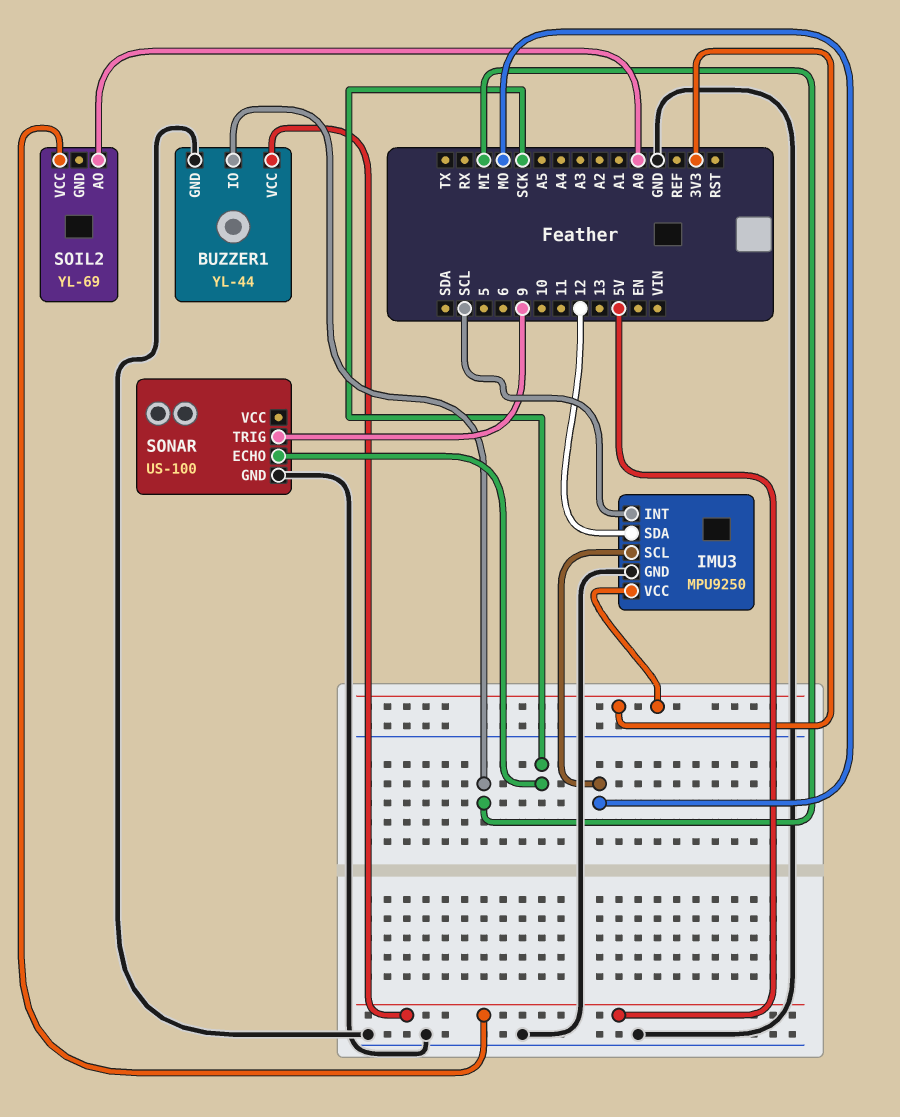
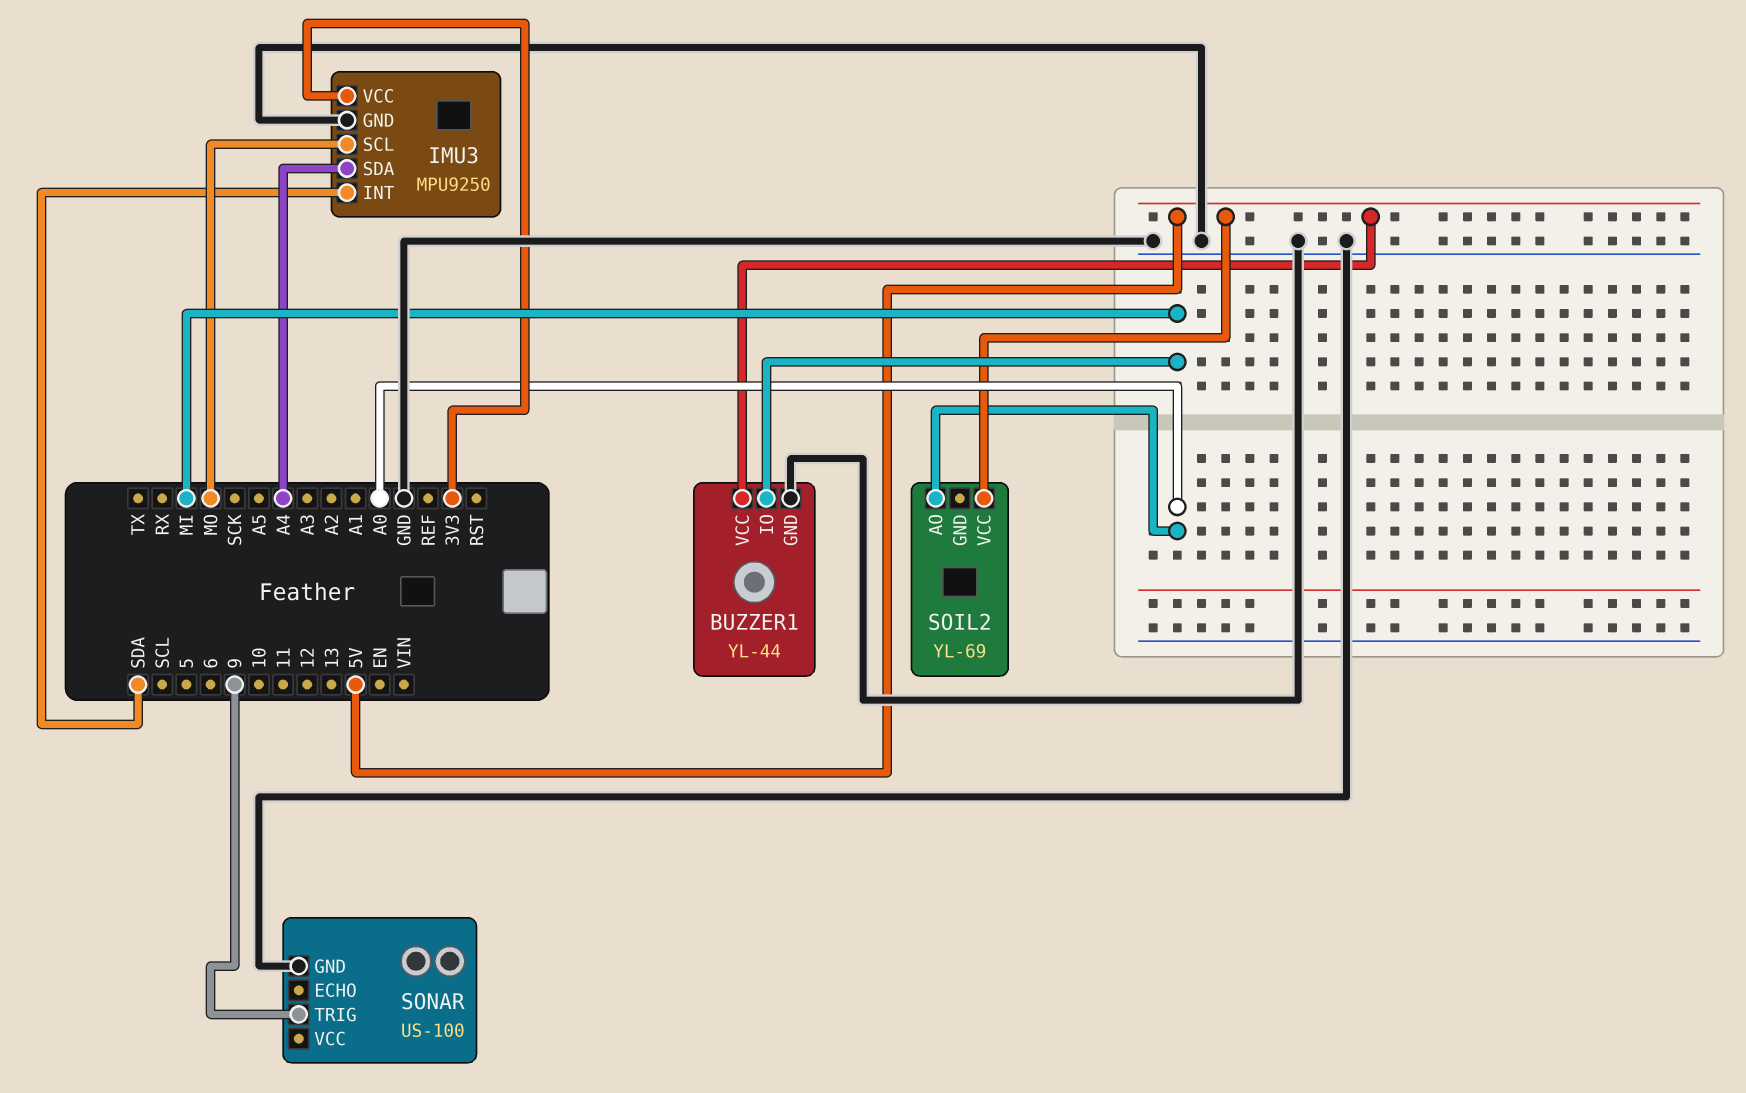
IMU3 pin INT: SCL -> SDA
IMU3 pin SDA: 12 -> A4
SONAR pin ECHO: SCK -> none

